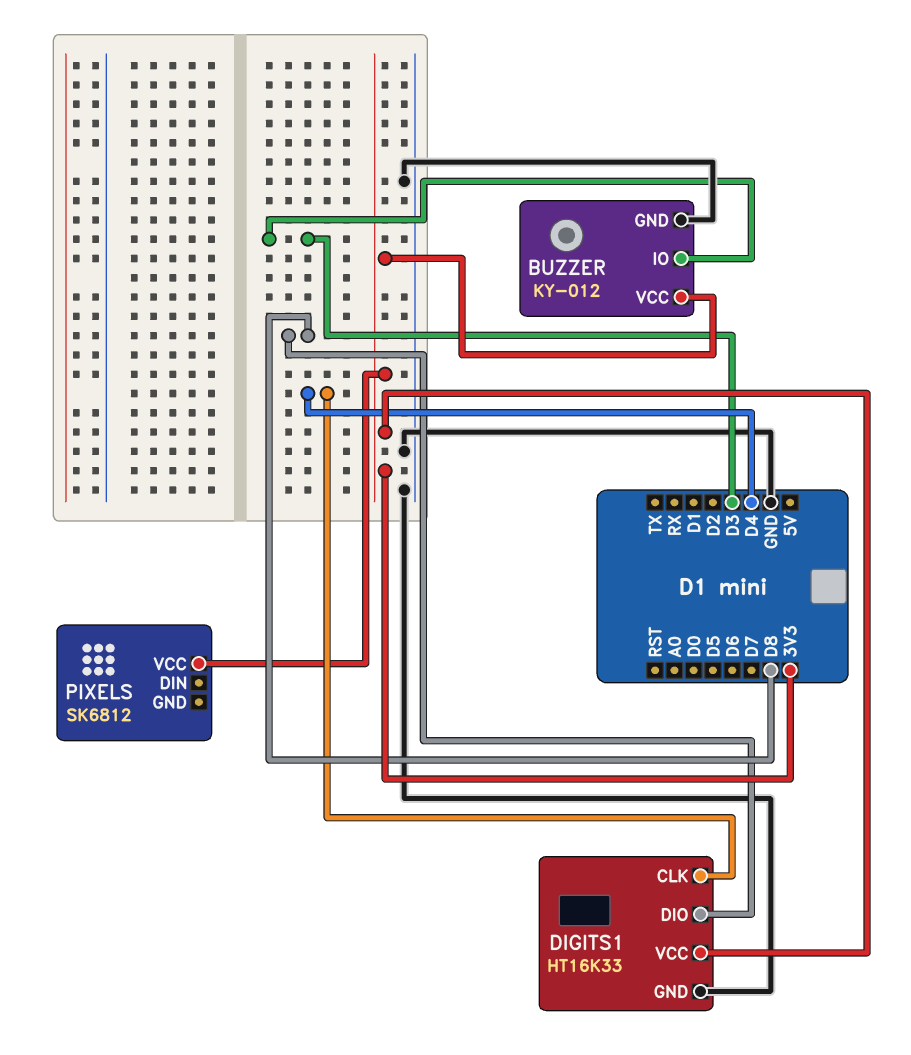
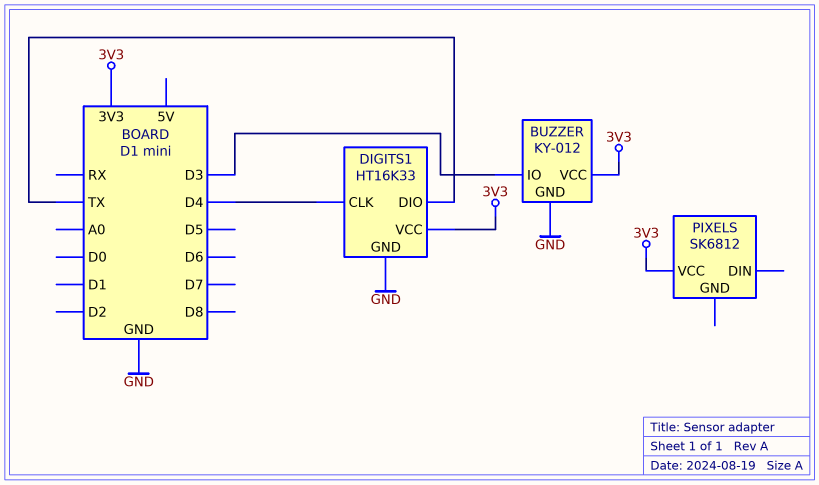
DIGITS1 pin DIO: D8 -> TX

